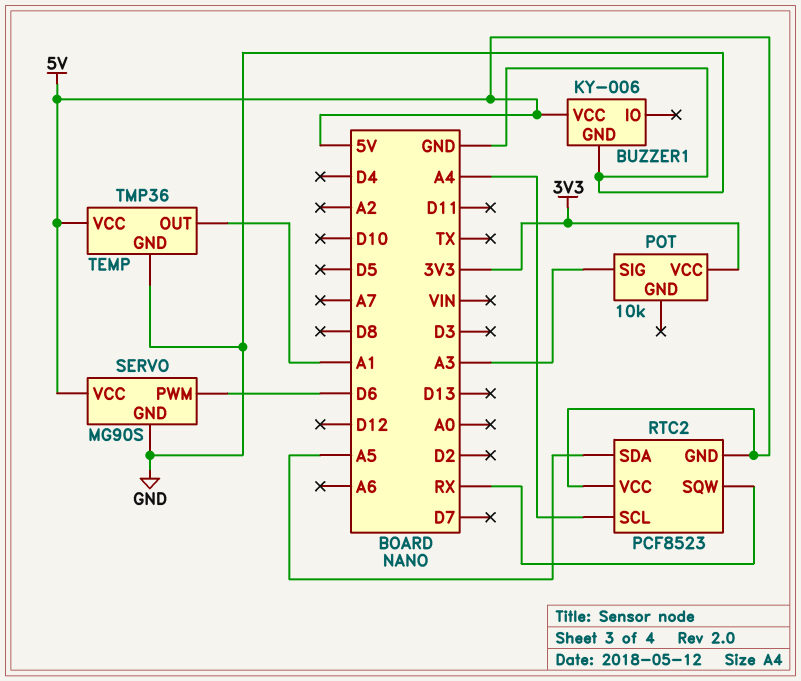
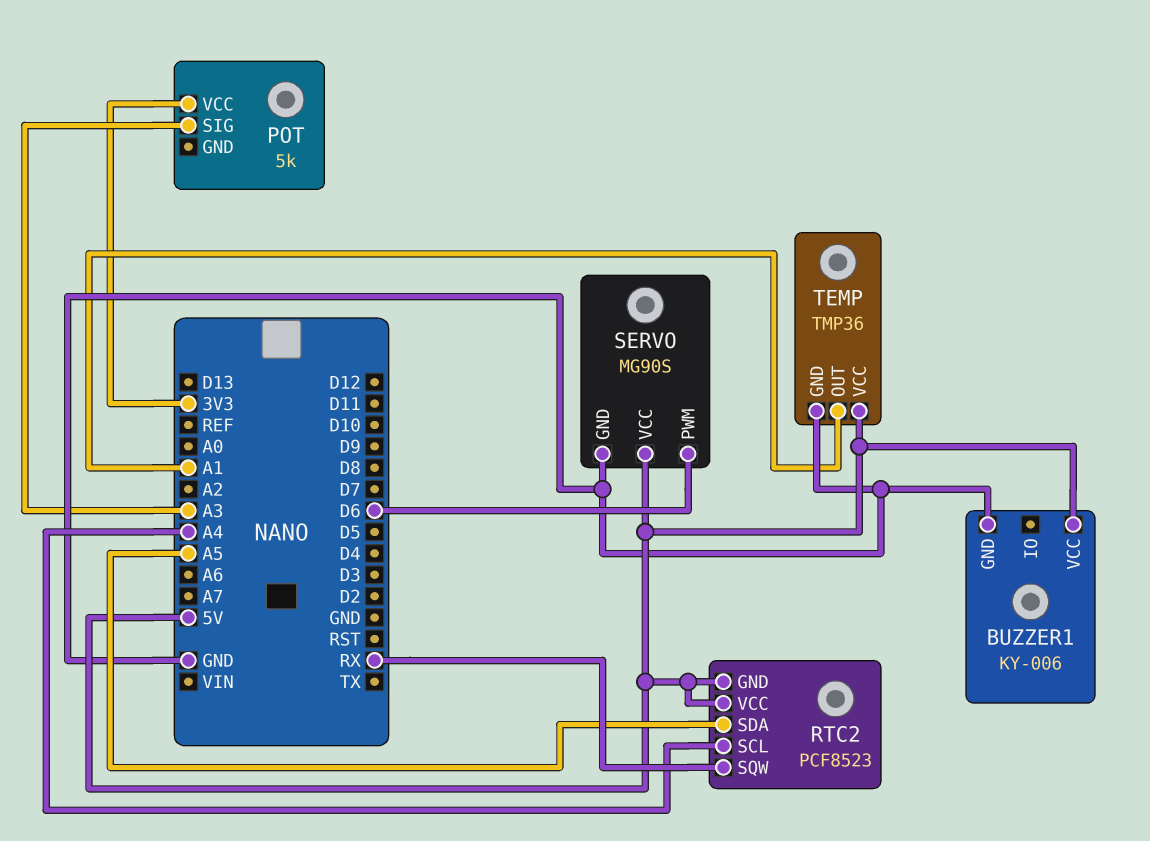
POT: 10k -> 5k

